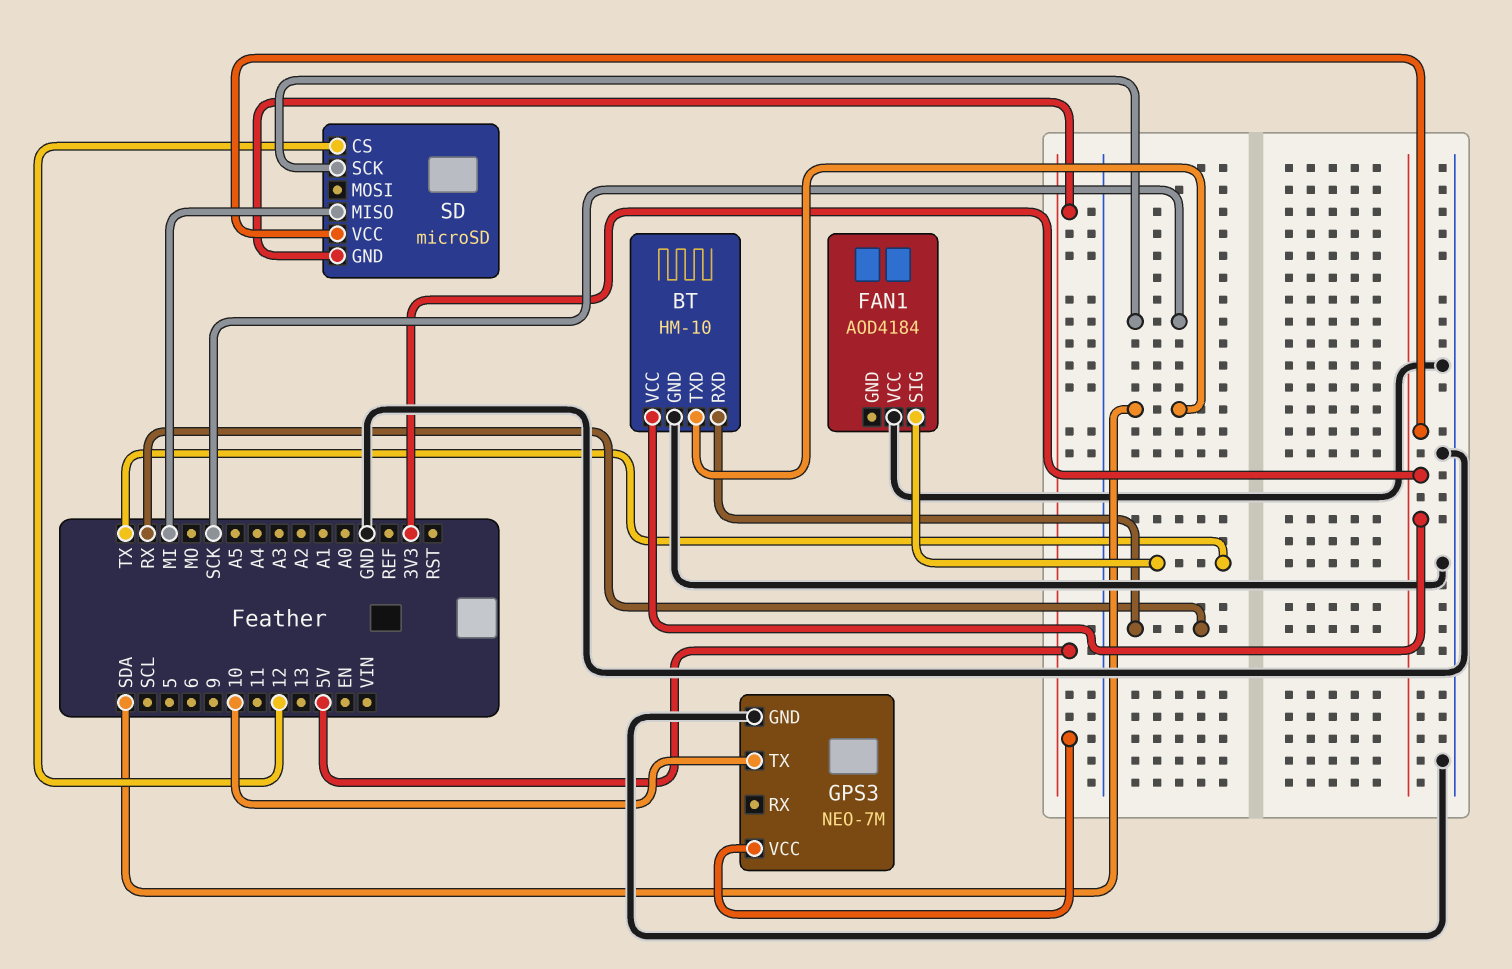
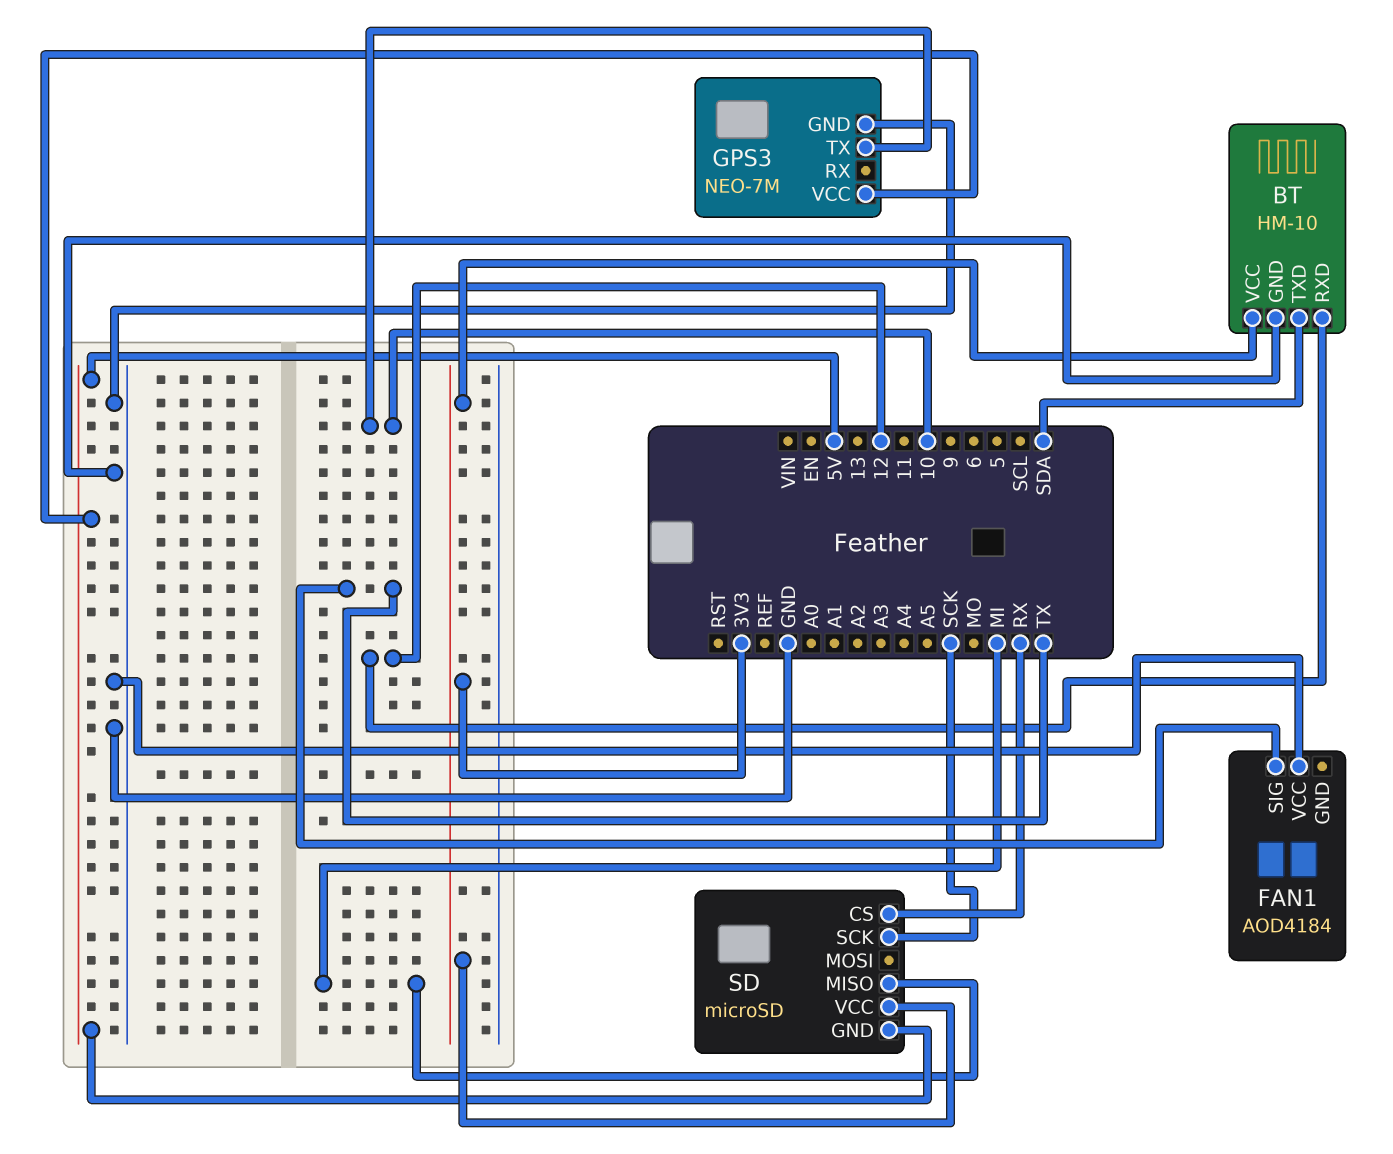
BT pin RXD: RX -> 12
SD pin CS: 12 -> RX

